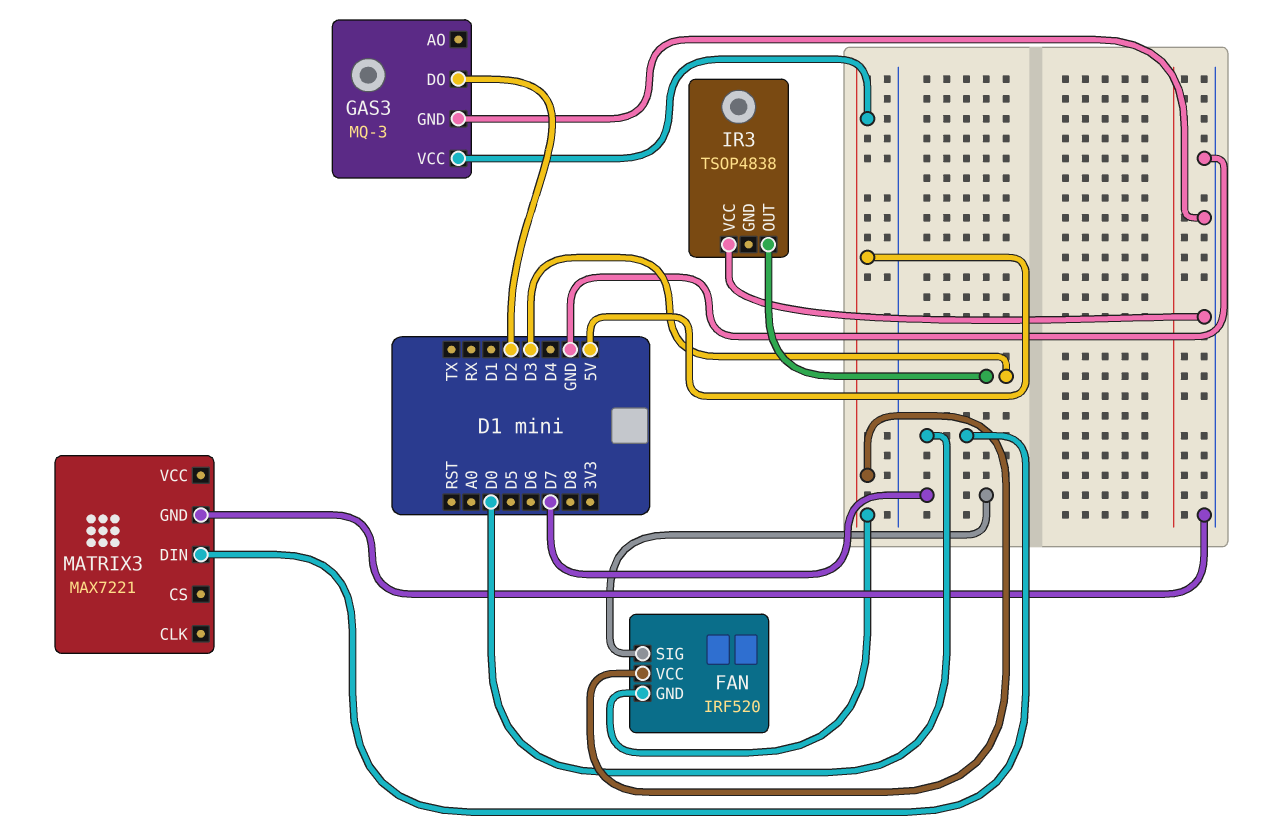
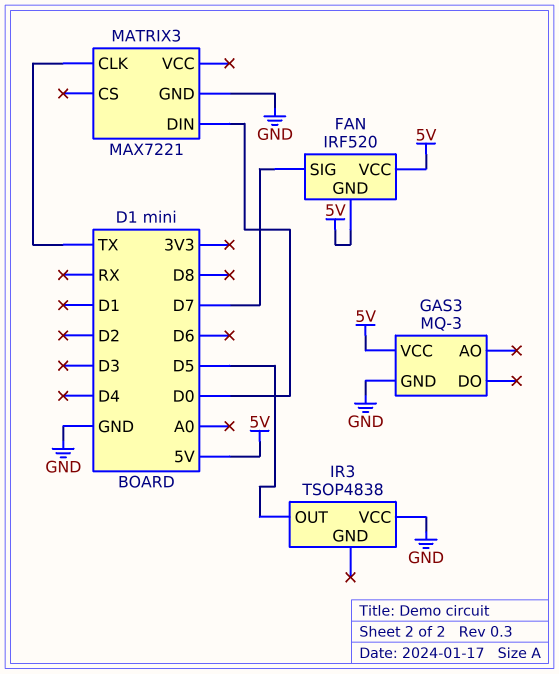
GAS3 pin DO: D2 -> none
IR3 pin OUT: D3 -> D5
MATRIX3 pin CLK: none -> TX

